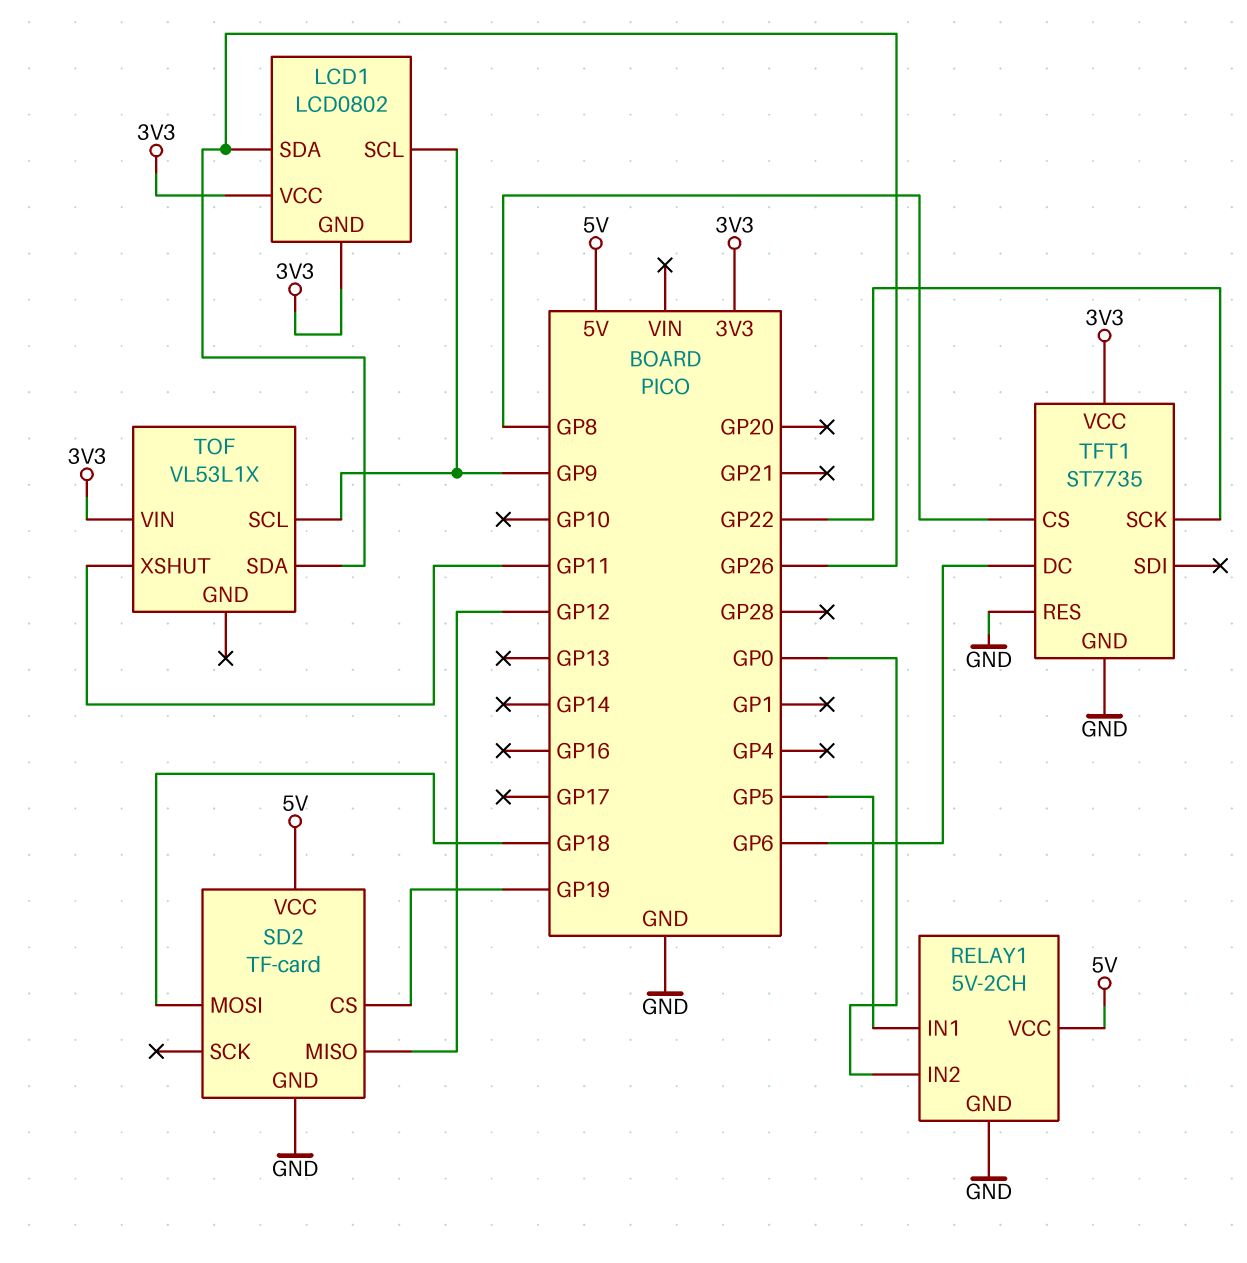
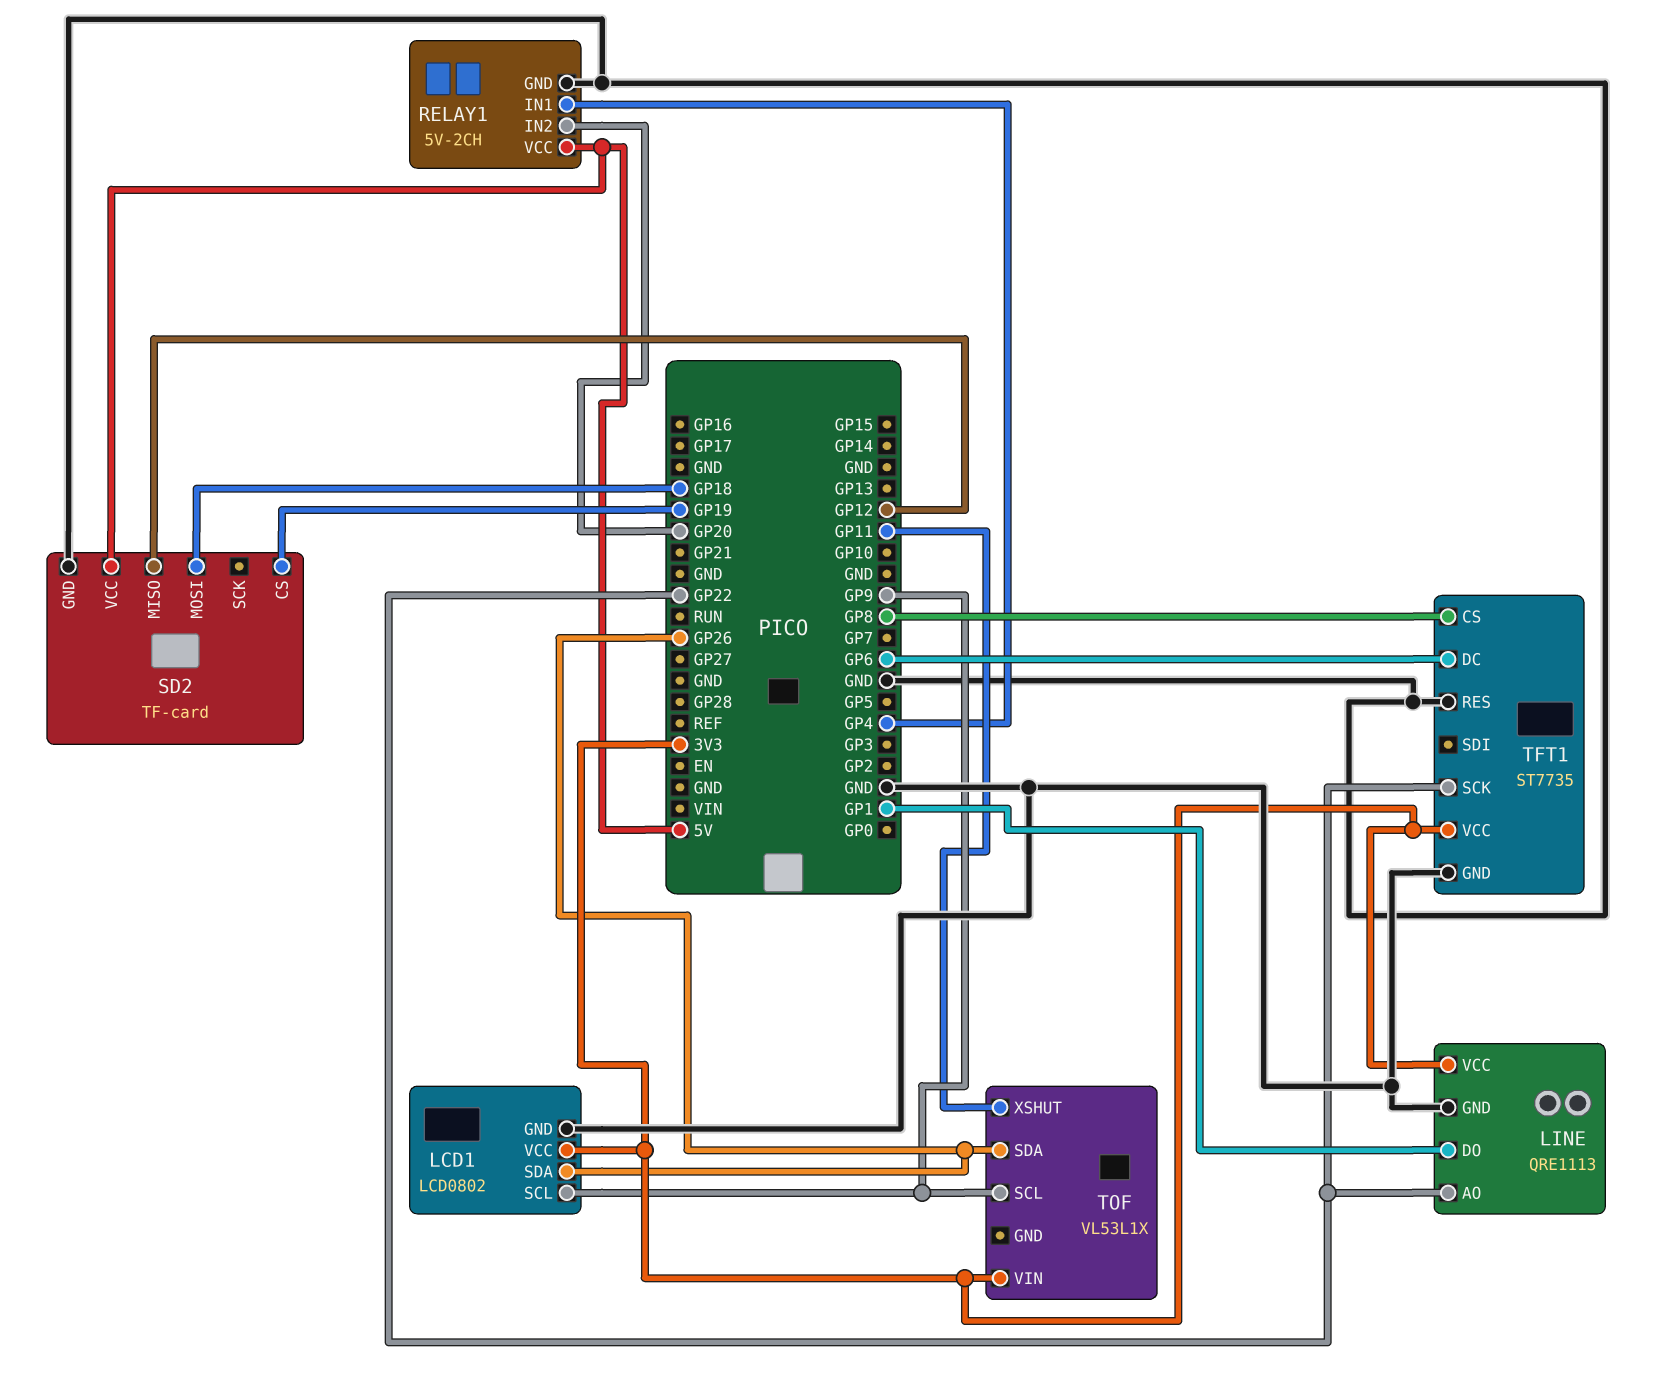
LCD1 pin GND: 3V3 -> GND
LINE: none -> QRE1113
LINE pin AO: none -> GP22
LINE pin DO: none -> GP1
LINE pin GND: none -> GND
LINE pin VCC: none -> 3V3
RELAY1 pin IN1: GP5 -> GP4
RELAY1 pin IN2: GP0 -> GP20

